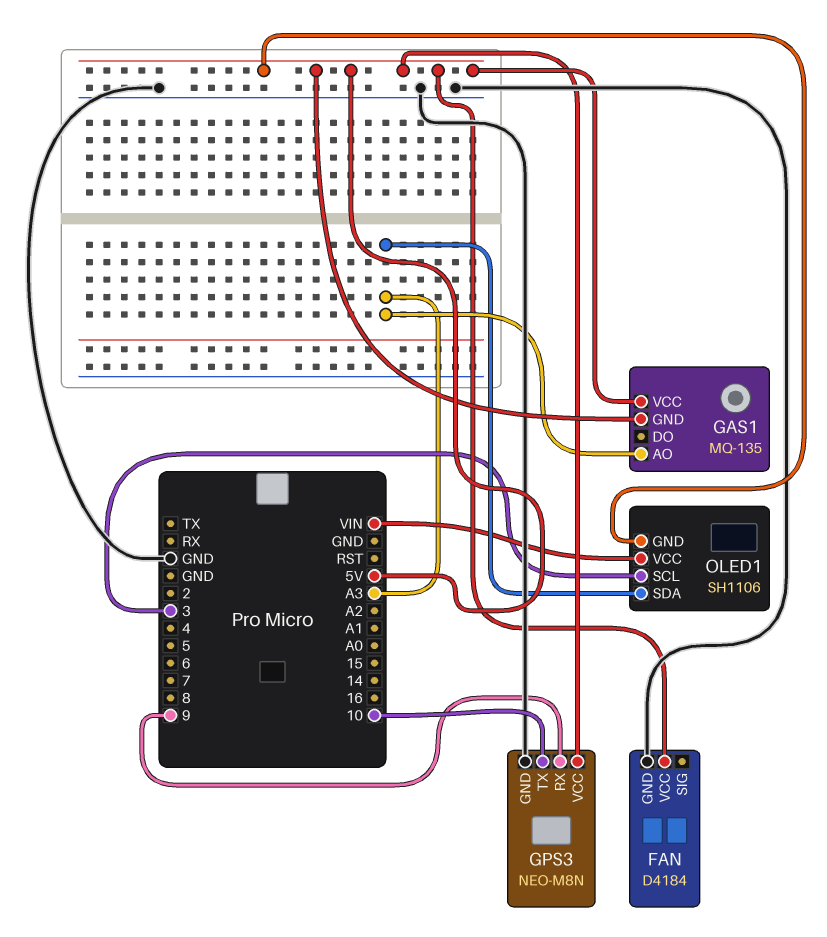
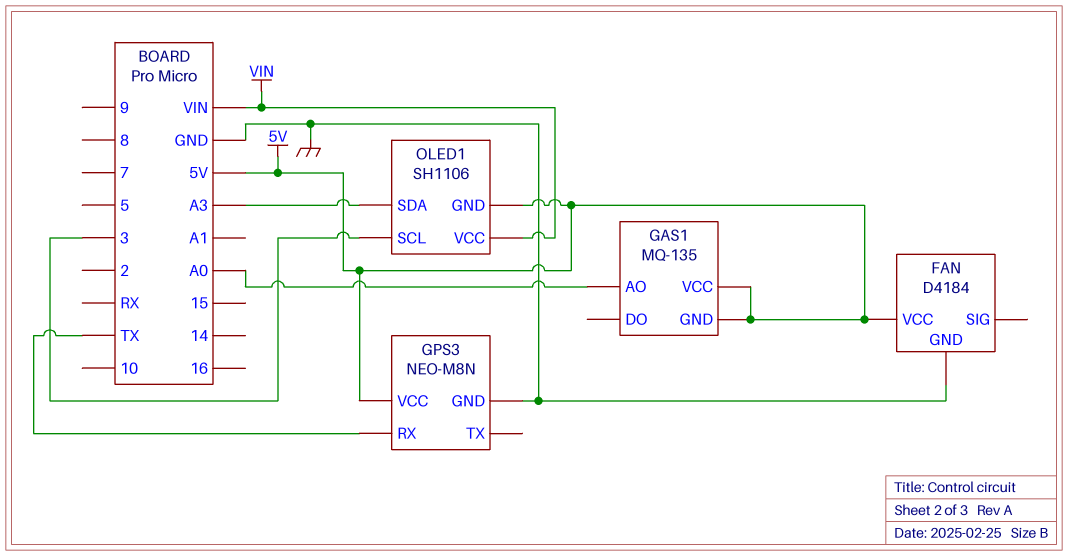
GAS1 pin AO: A3 -> A0
GPS3 pin RX: 9 -> TX
GPS3 pin TX: 10 -> none

